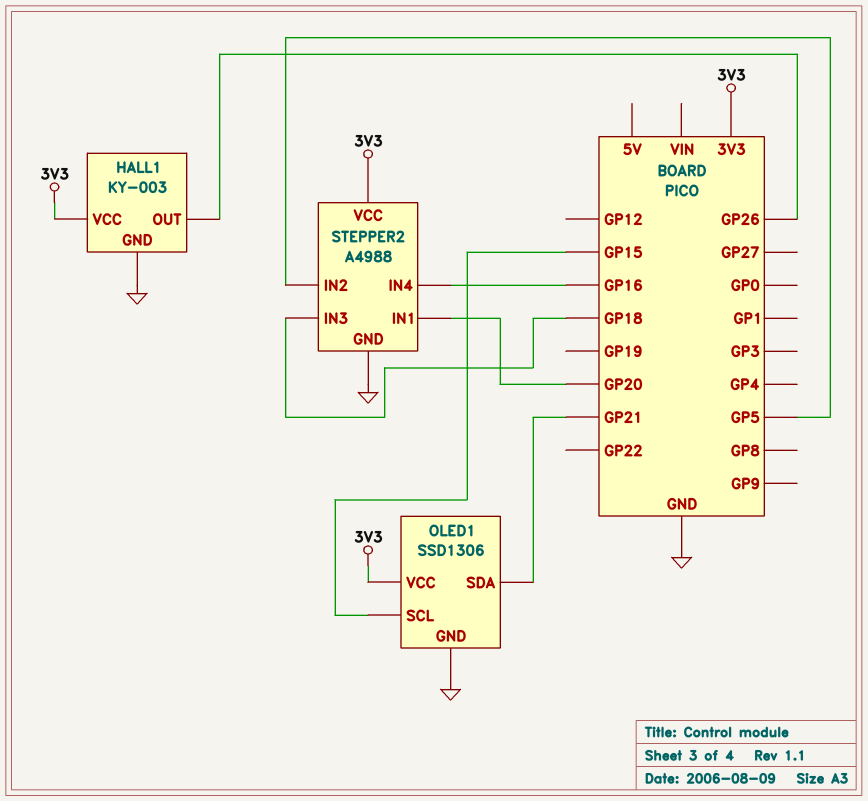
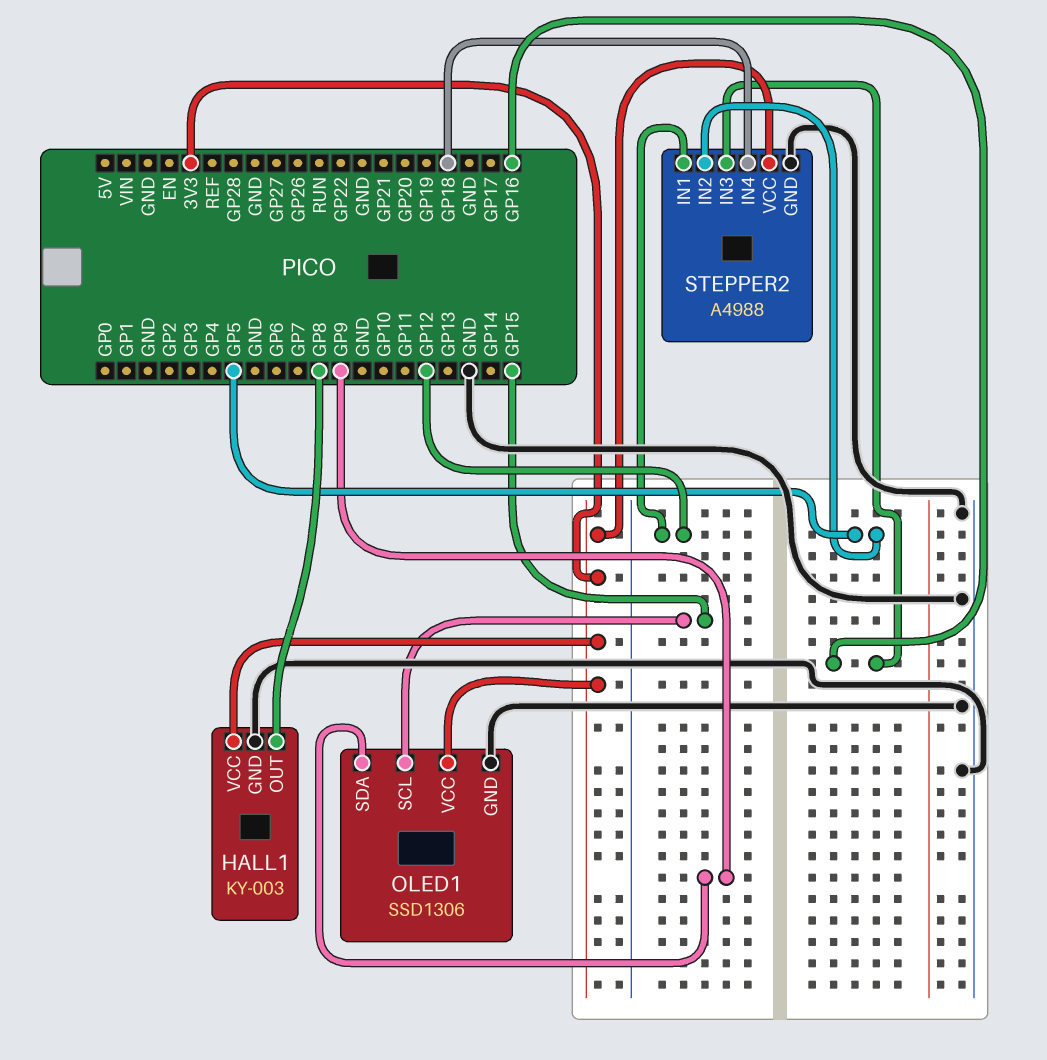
HALL1 pin OUT: GP26 -> GP8
OLED1 pin SDA: GP21 -> GP9
STEPPER2 pin IN1: GP20 -> GP12
STEPPER2 pin IN3: GP18 -> GP16
STEPPER2 pin IN4: GP16 -> GP18

